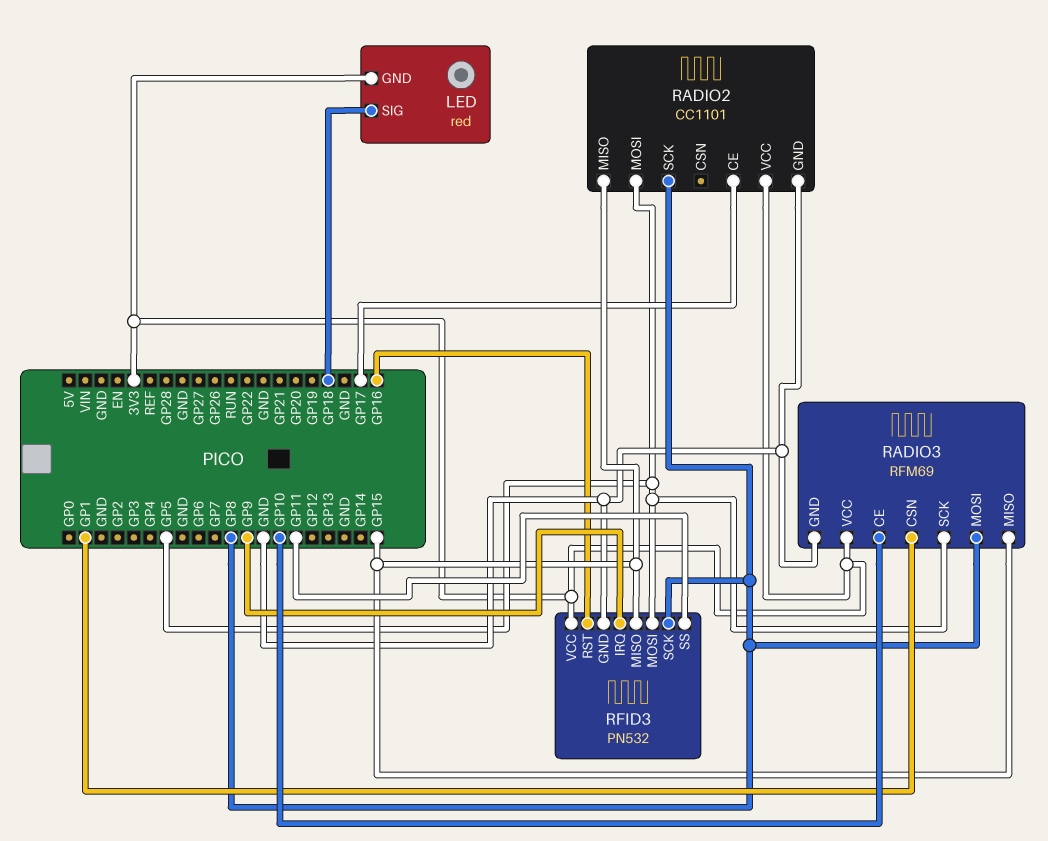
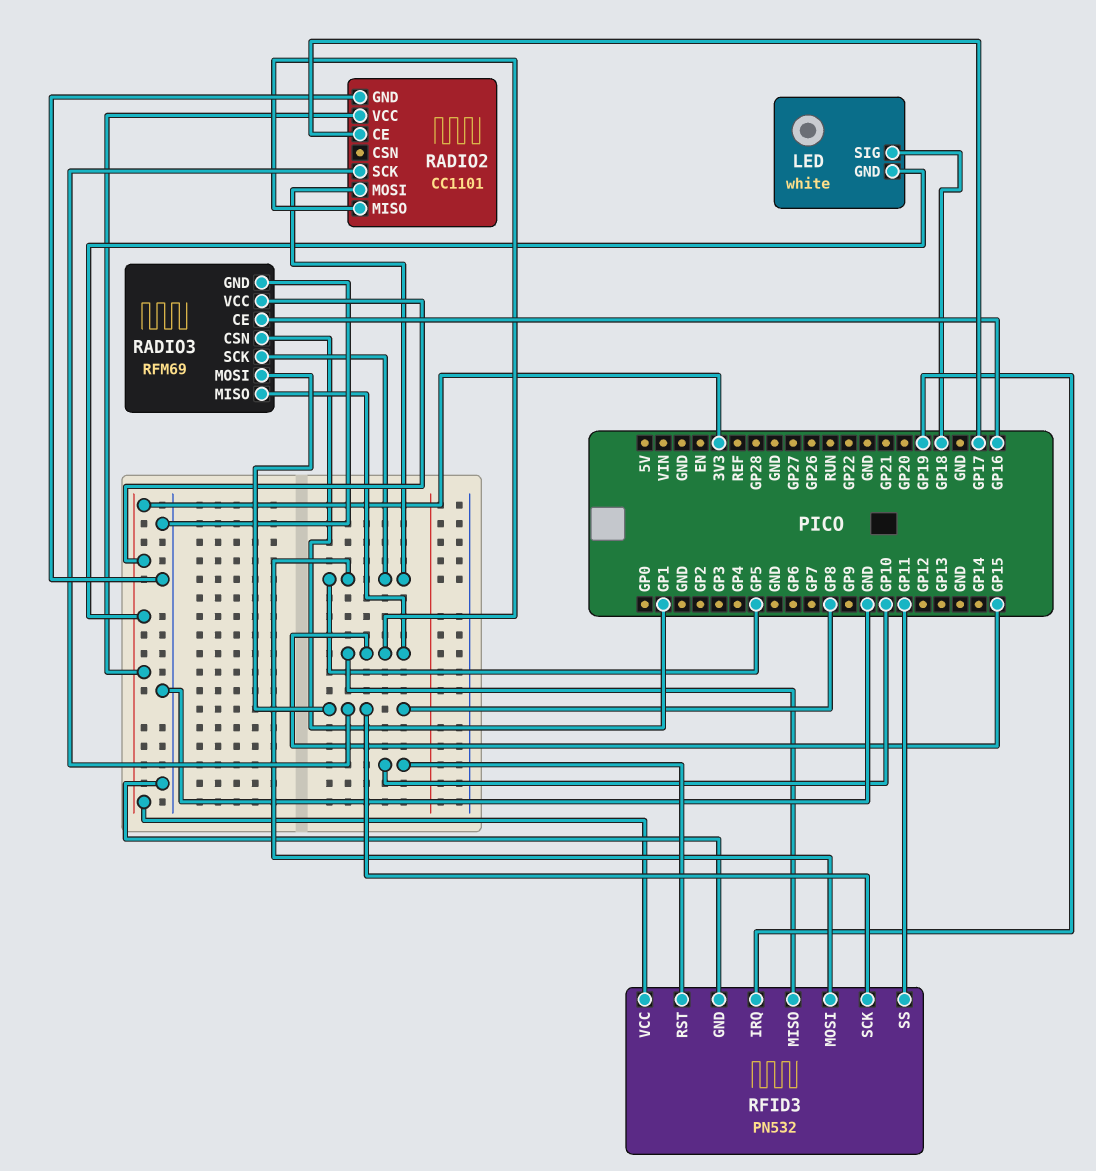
LED: red -> white
RADIO3 pin CE: GP10 -> GP16
RFID3 pin IRQ: GP9 -> GP19
RFID3 pin RST: GP16 -> GP10

